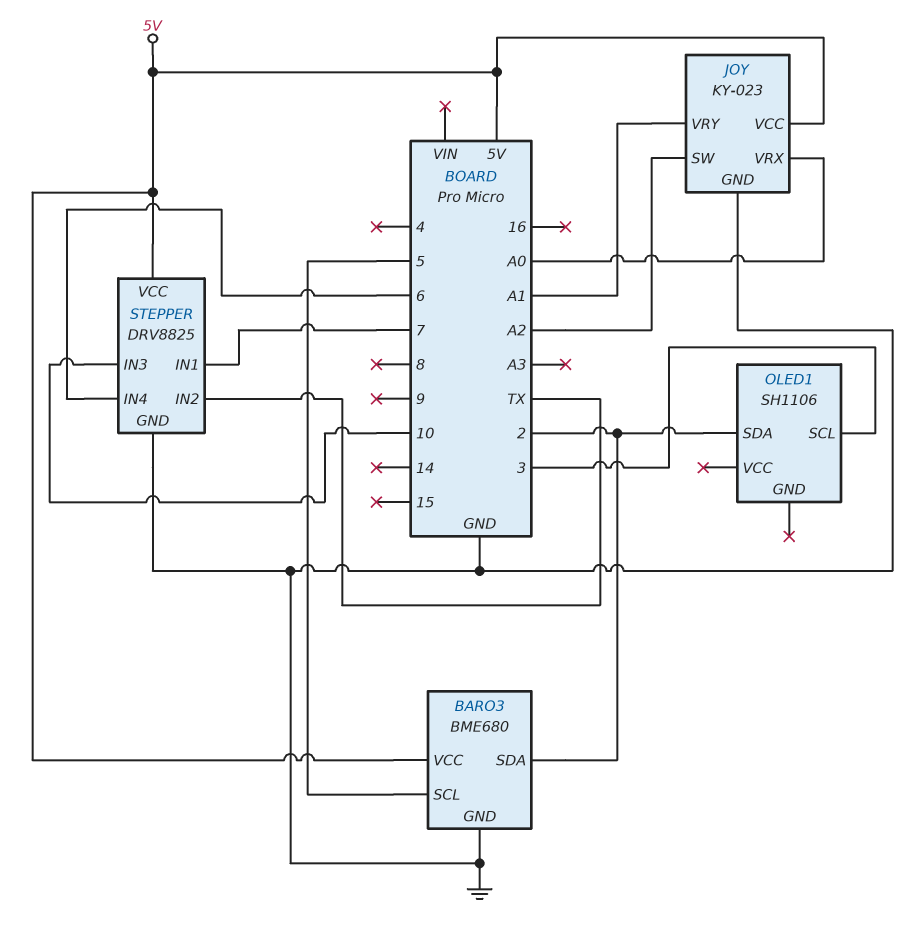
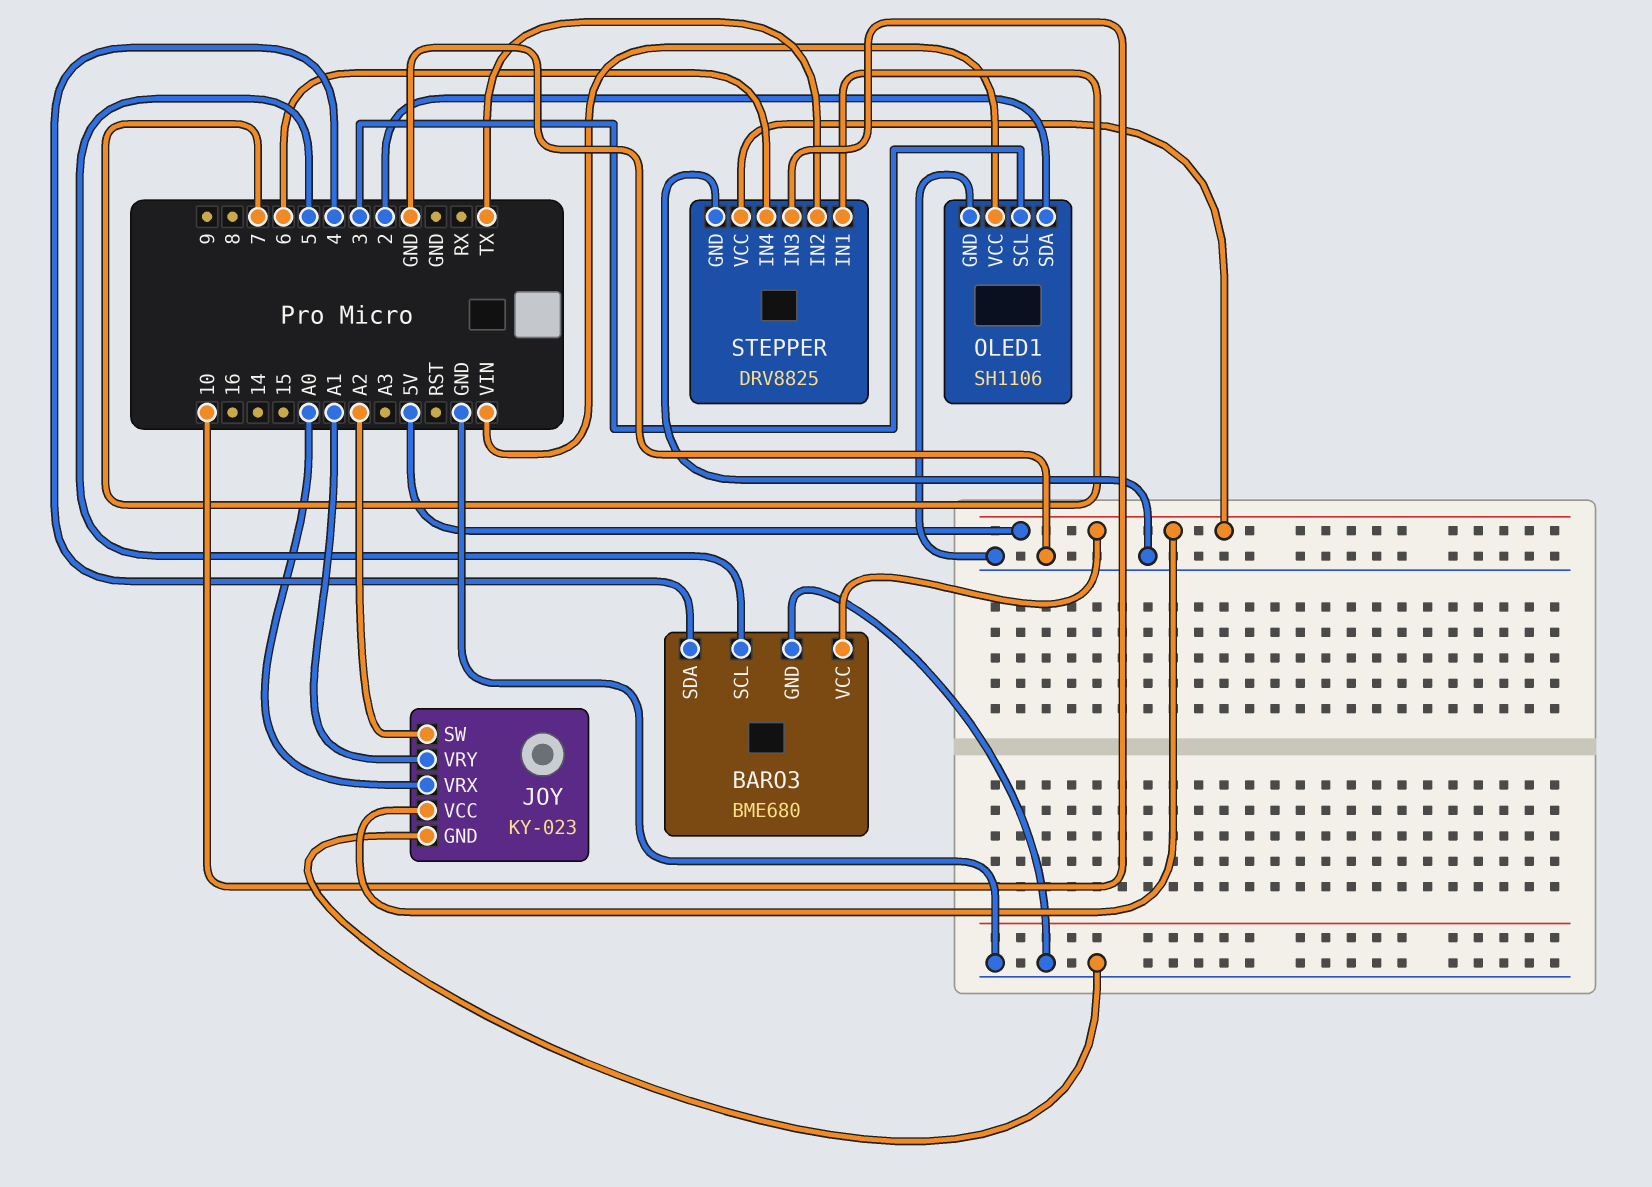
BARO3 pin SDA: 2 -> 4
OLED1 pin GND: none -> GND
OLED1 pin VCC: none -> VIN

